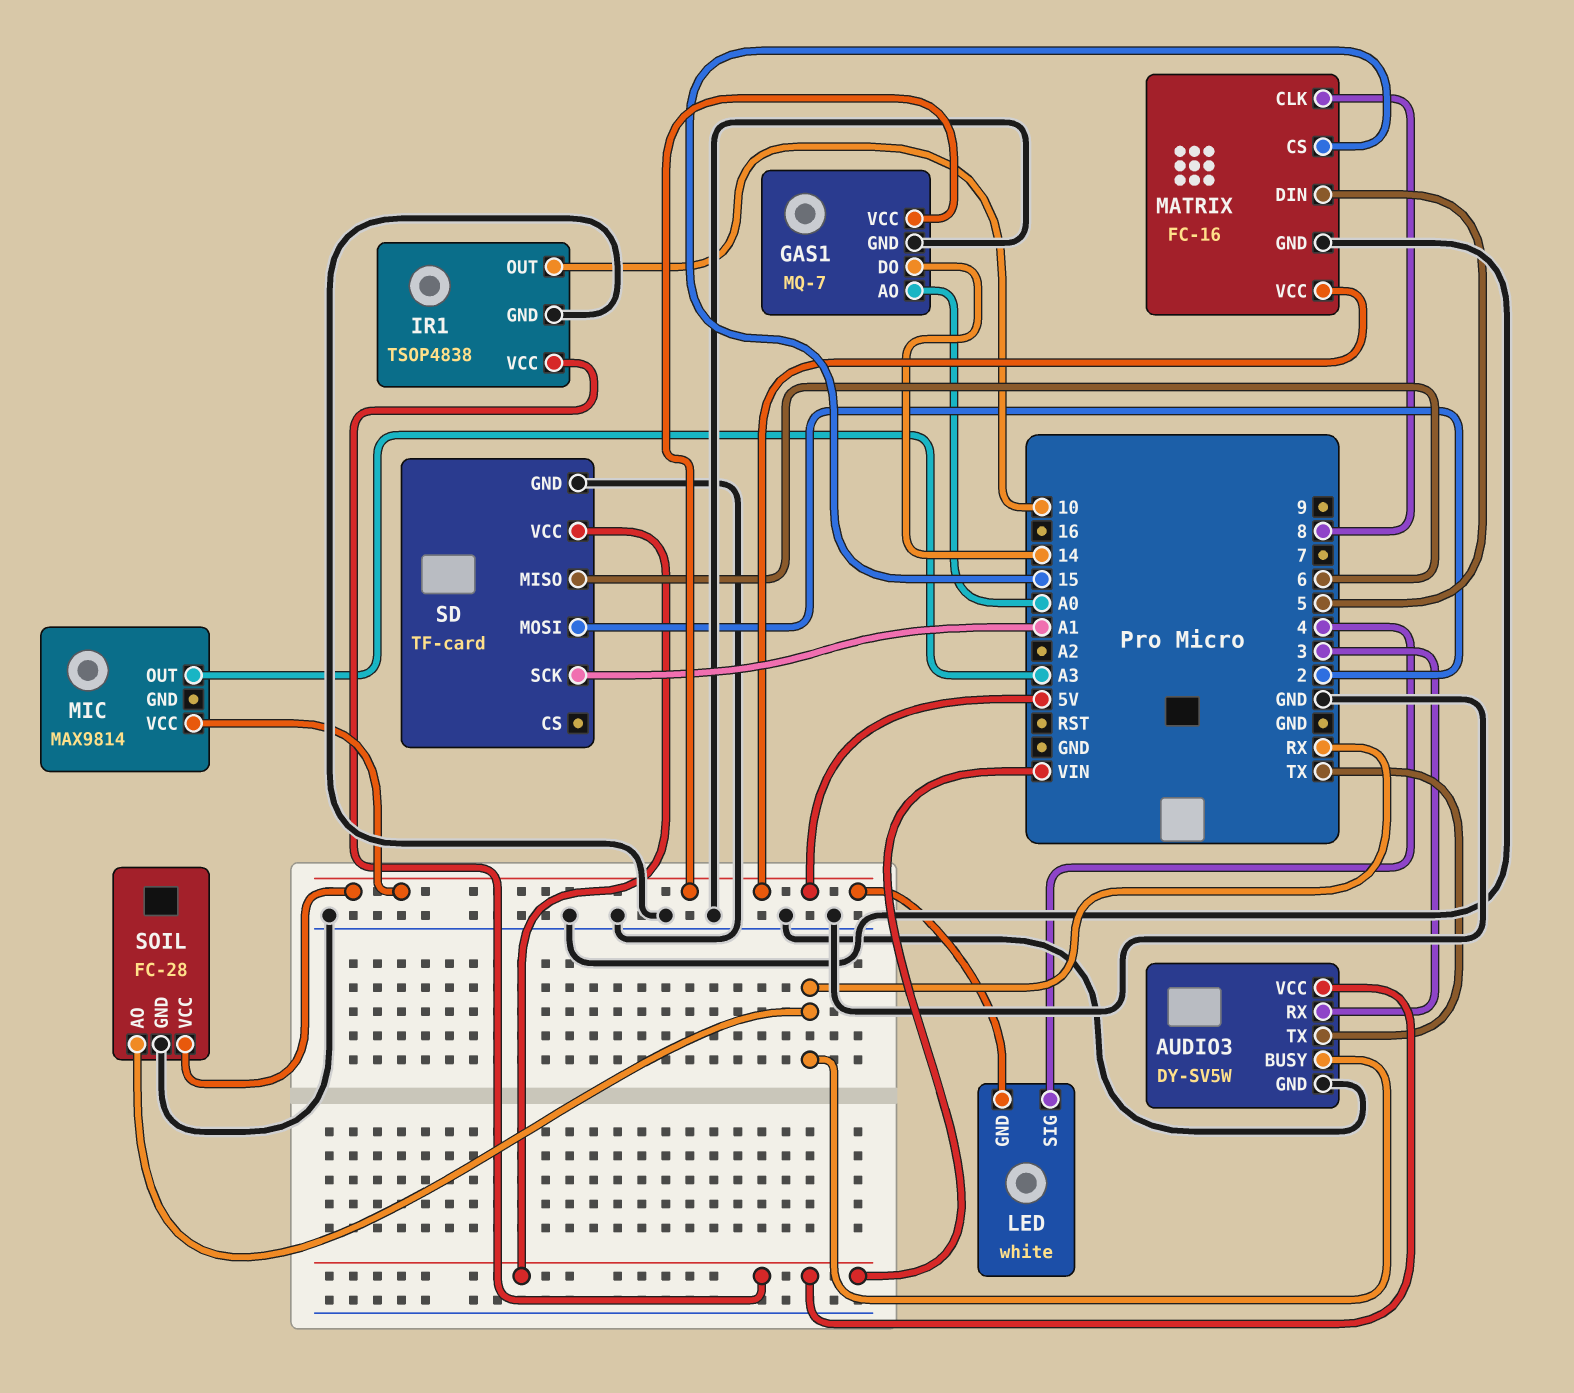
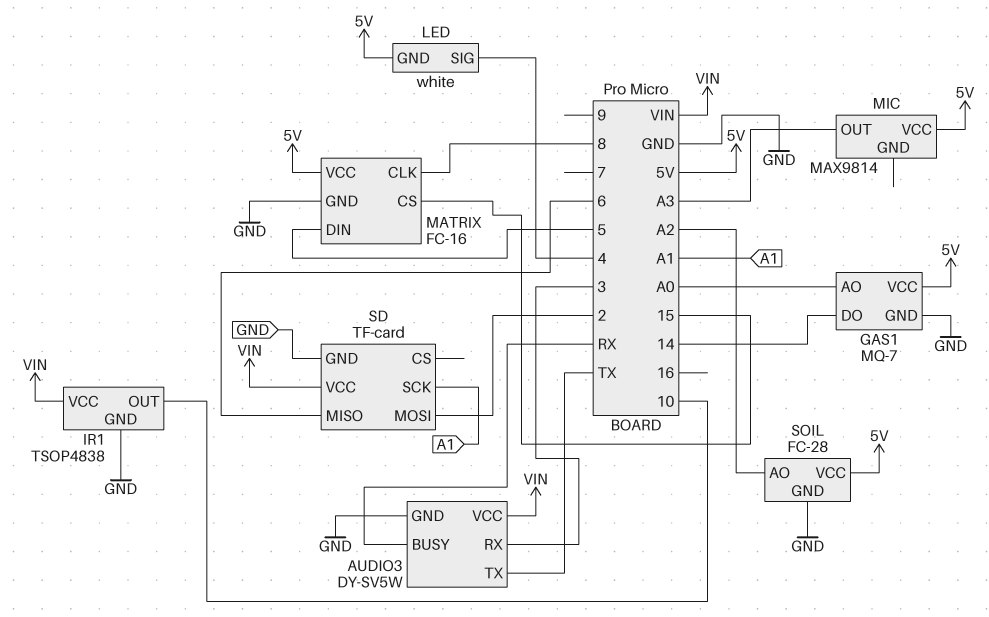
SOIL pin AO: RX -> A2

